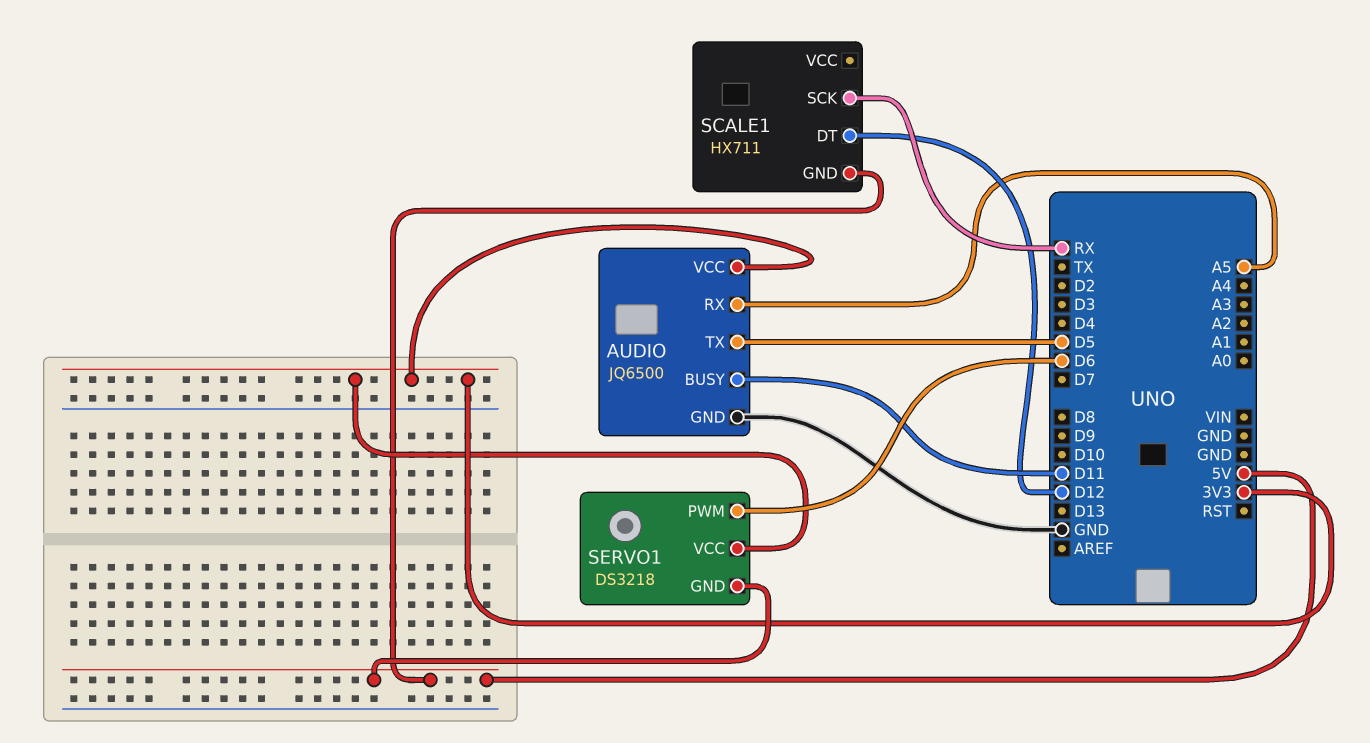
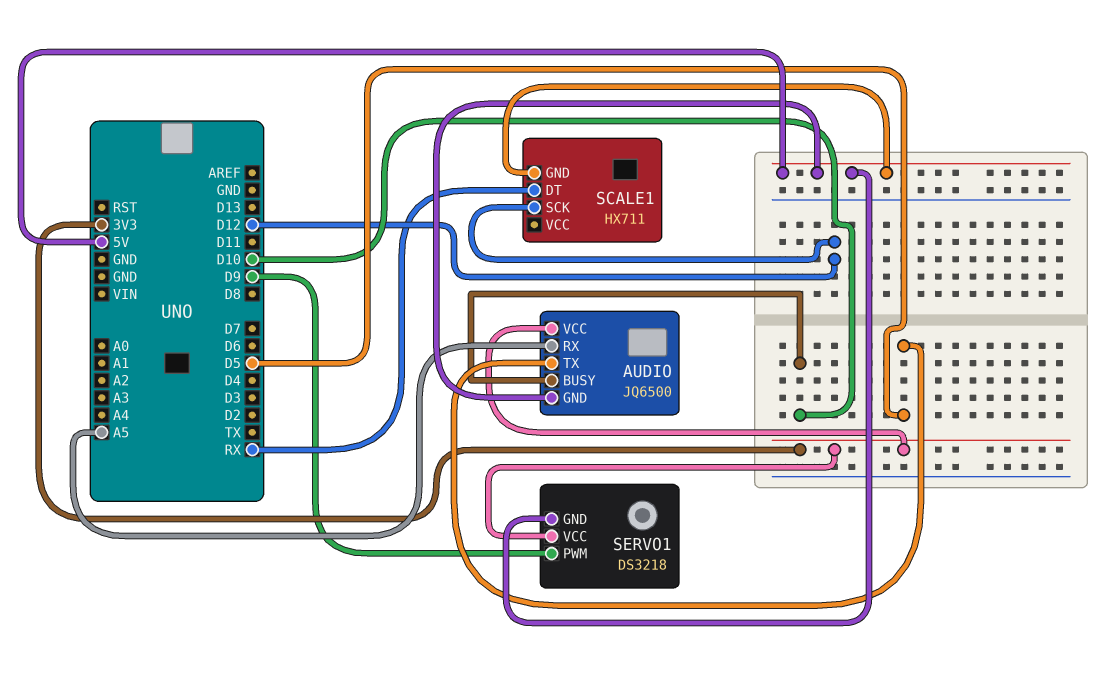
AUDIO pin BUSY: D11 -> D10
AUDIO pin GND: GND -> 5V
SCALE1 pin DT: D12 -> RX
SCALE1 pin SCK: RX -> D12
SERVO1 pin PWM: D6 -> D9

